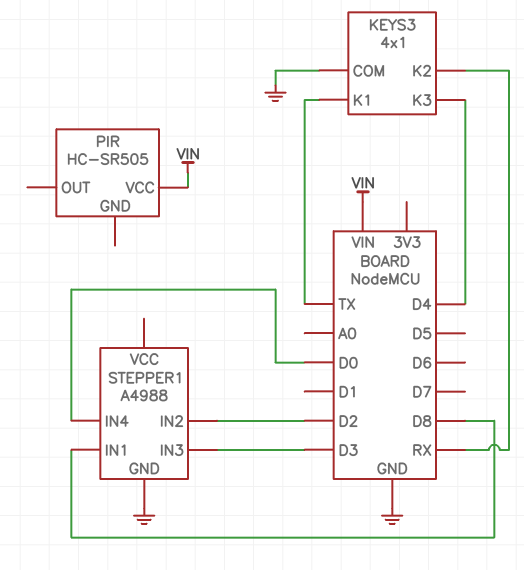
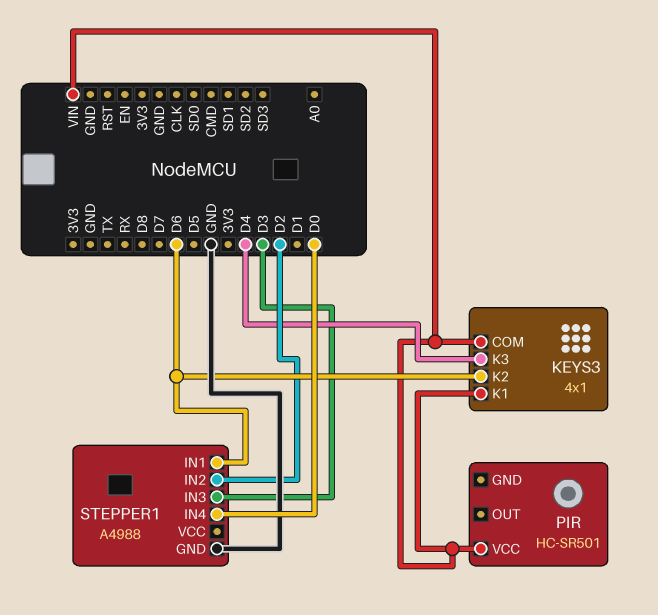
KEYS3 pin COM: GND -> VIN
KEYS3 pin K1: TX -> VIN
KEYS3 pin K2: RX -> D6
PIR: HC-SR505 -> HC-SR501
STEPPER1 pin IN1: D8 -> D6

